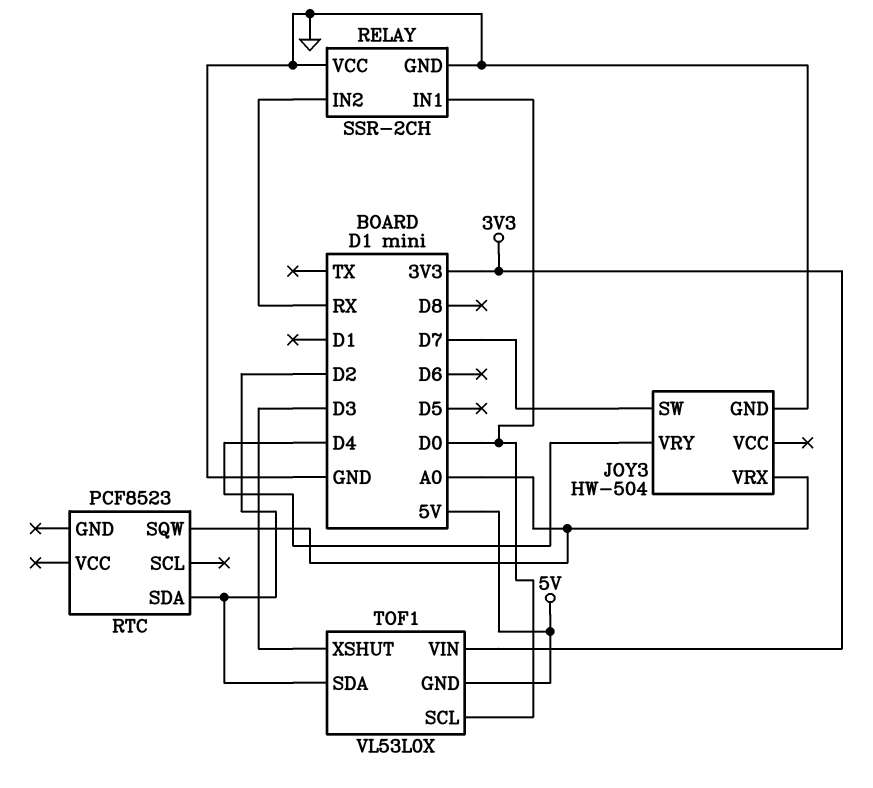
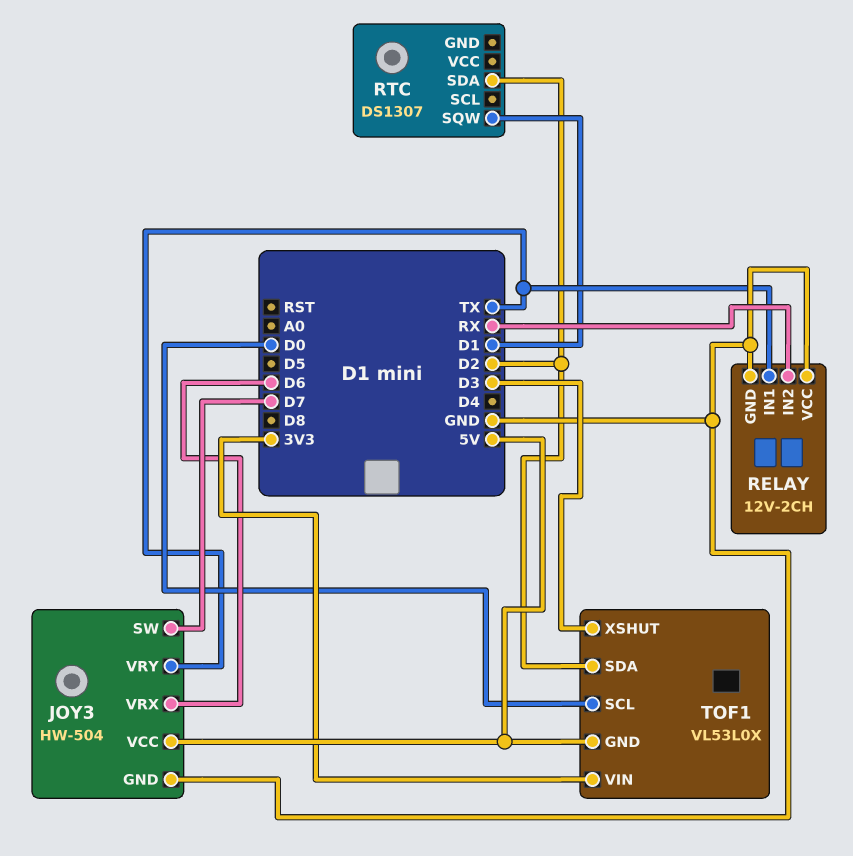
JOY3 pin VCC: none -> 5V
JOY3 pin VRX: A0 -> D6
JOY3 pin VRY: D4 -> TX
RELAY: SSR-2CH -> 12V-2CH
RELAY pin IN1: D0 -> TX
RTC: PCF8523 -> DS1307
RTC pin SQW: A0 -> D1

